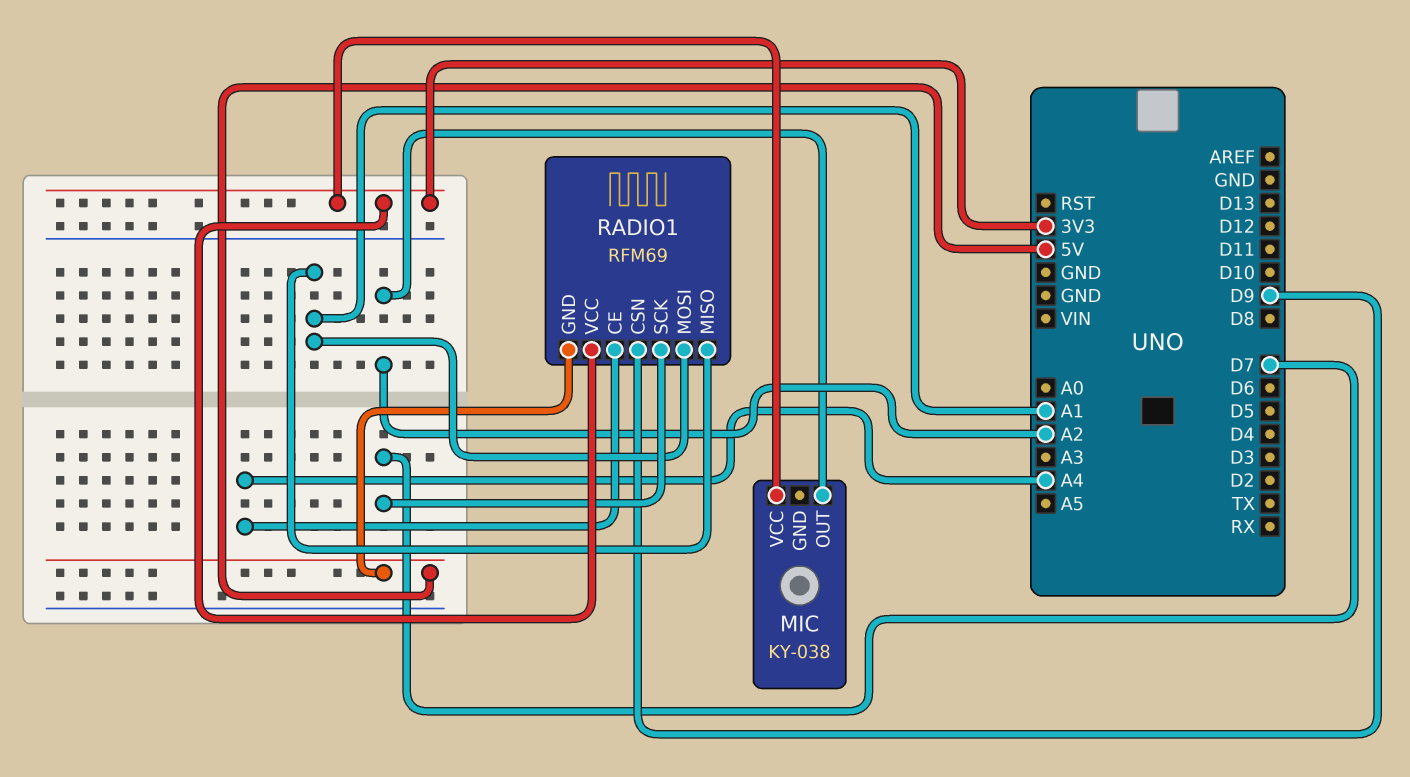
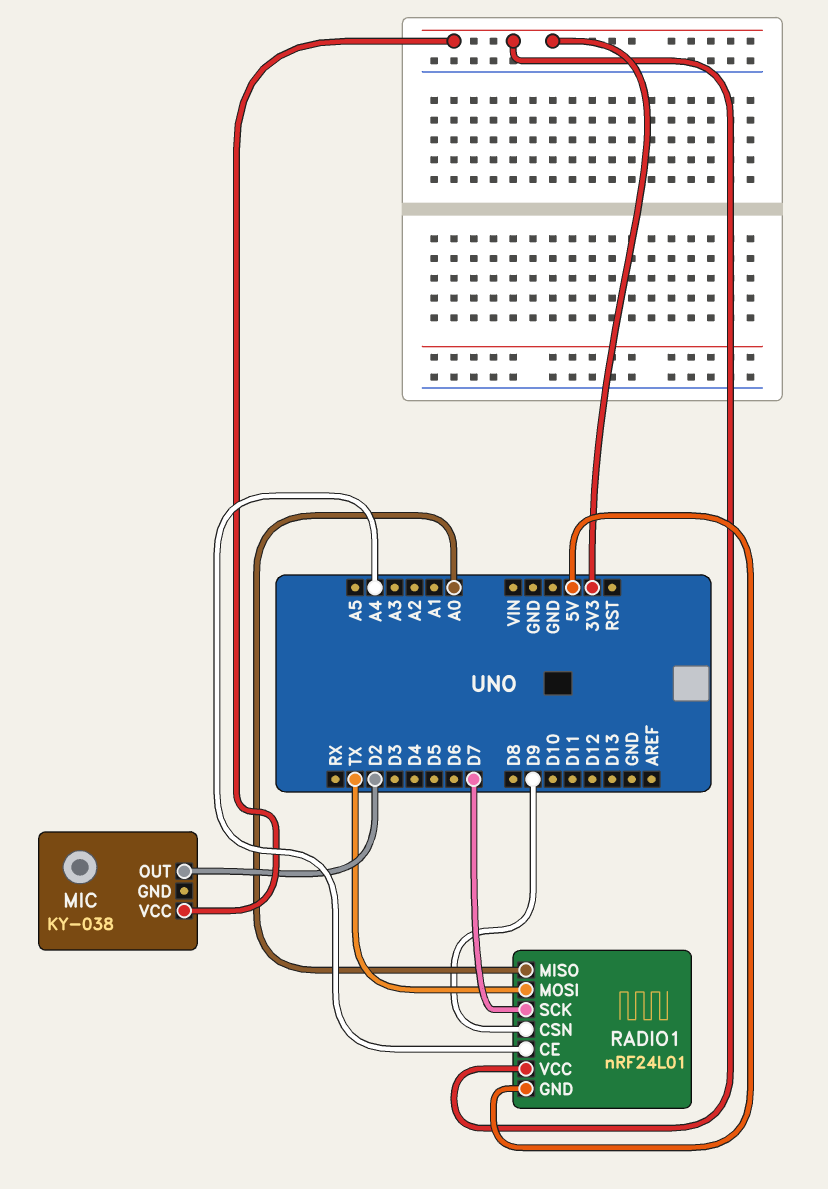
MIC pin OUT: A2 -> D2
RADIO1: RFM69 -> nRF24L01
RADIO1 pin MISO: A1 -> A0
RADIO1 pin MOSI: A1 -> TX

